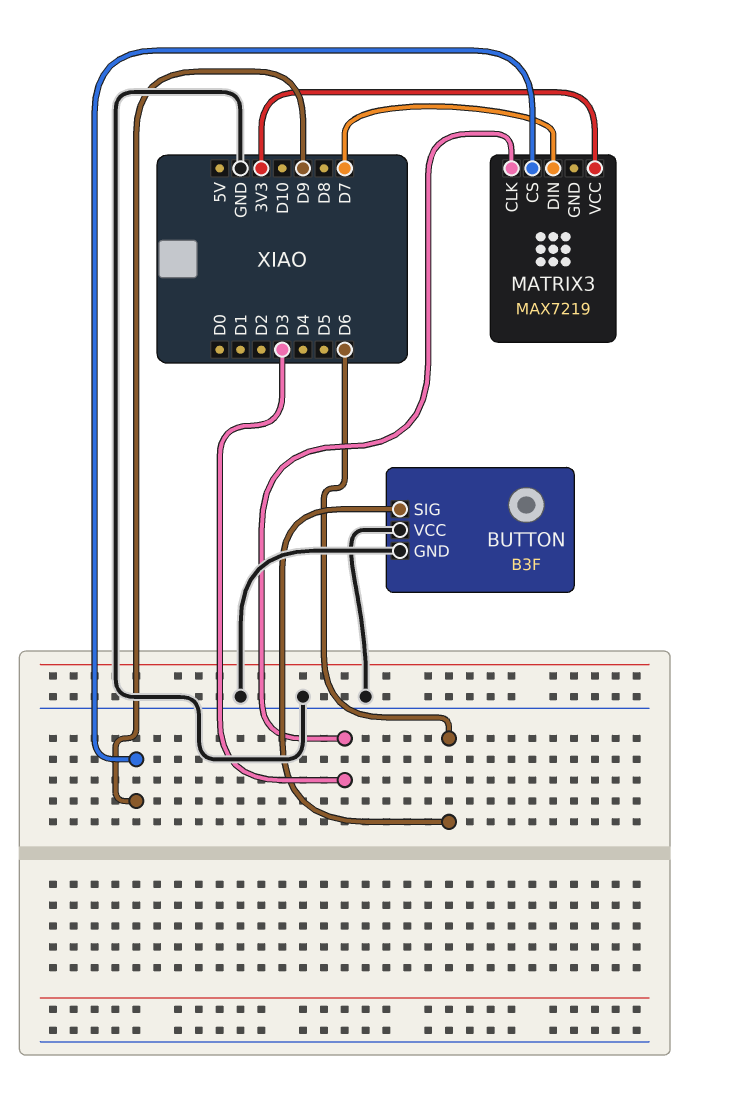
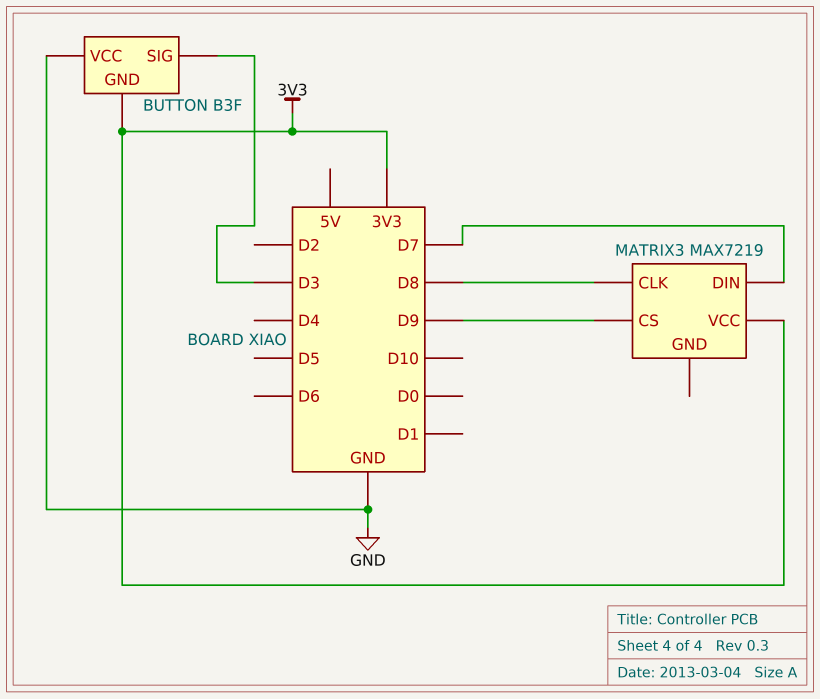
BUTTON pin GND: GND -> 3V3
BUTTON pin SIG: D6 -> D3
MATRIX3 pin CLK: D3 -> D8

